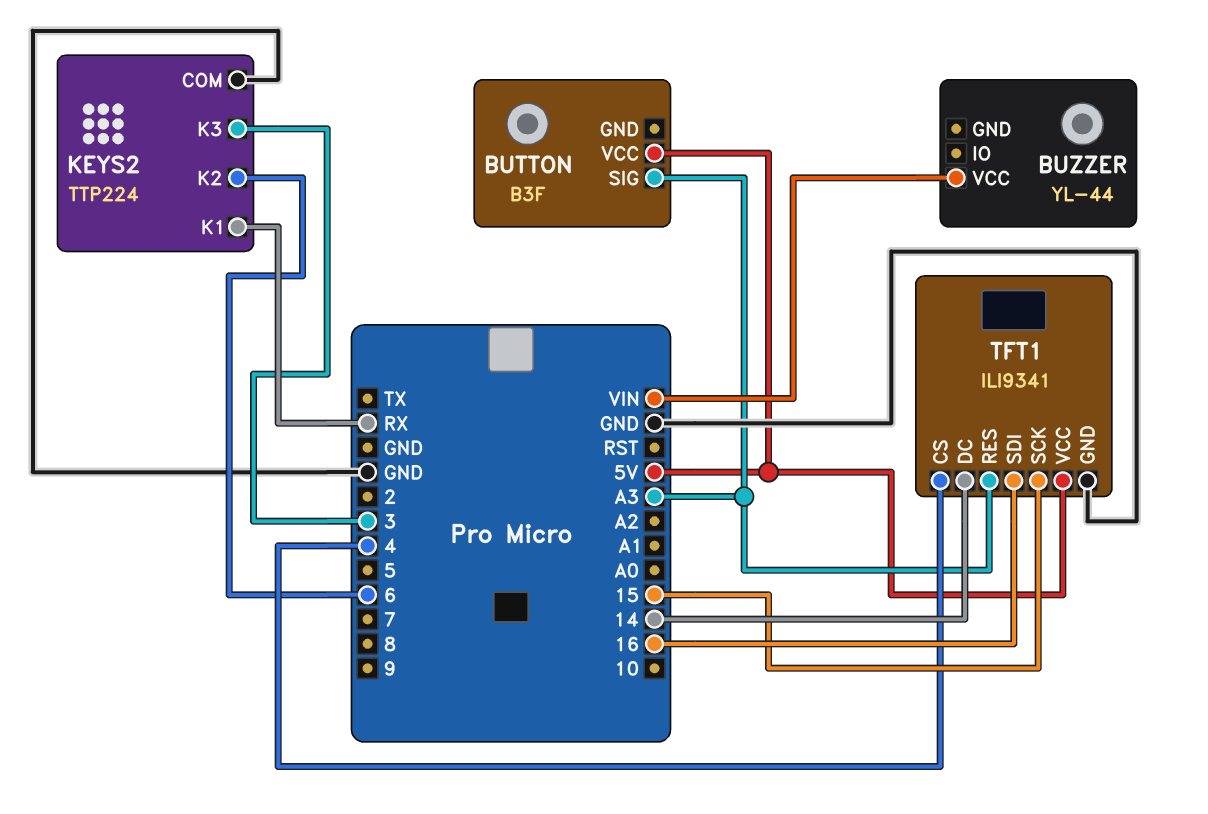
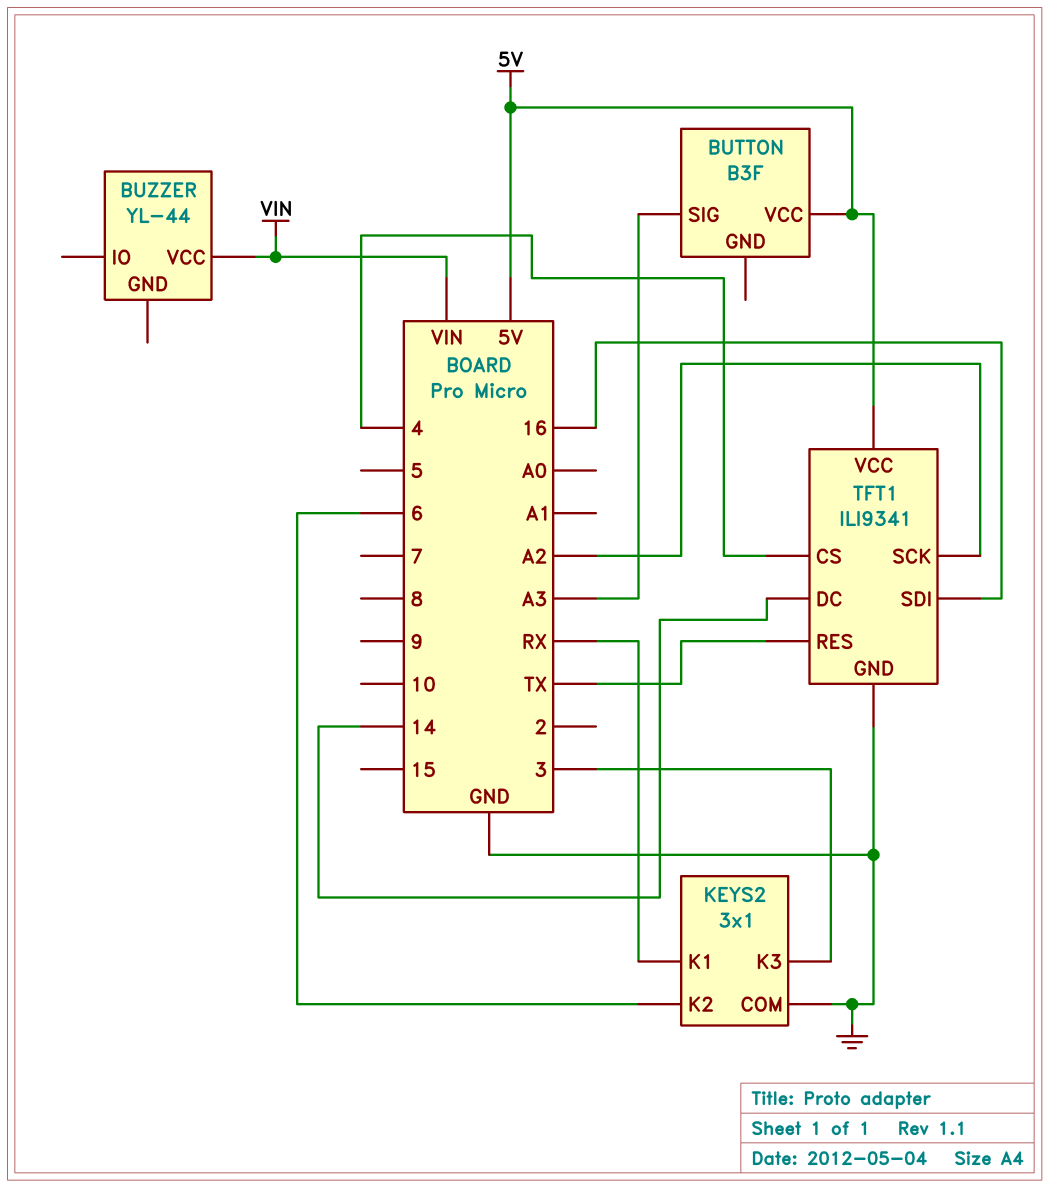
KEYS2: TTP224 -> 3x1
TFT1 pin RES: A3 -> TX
TFT1 pin SCK: 15 -> A2

